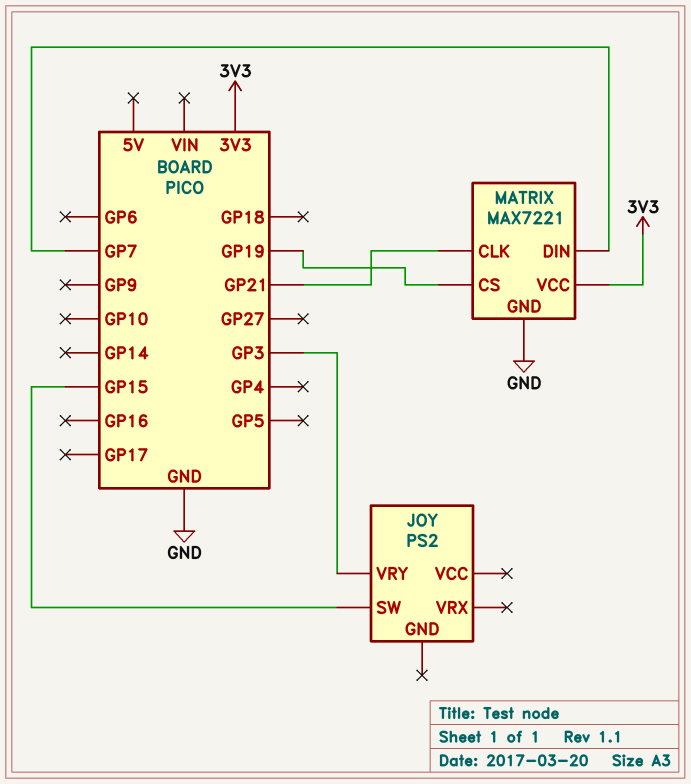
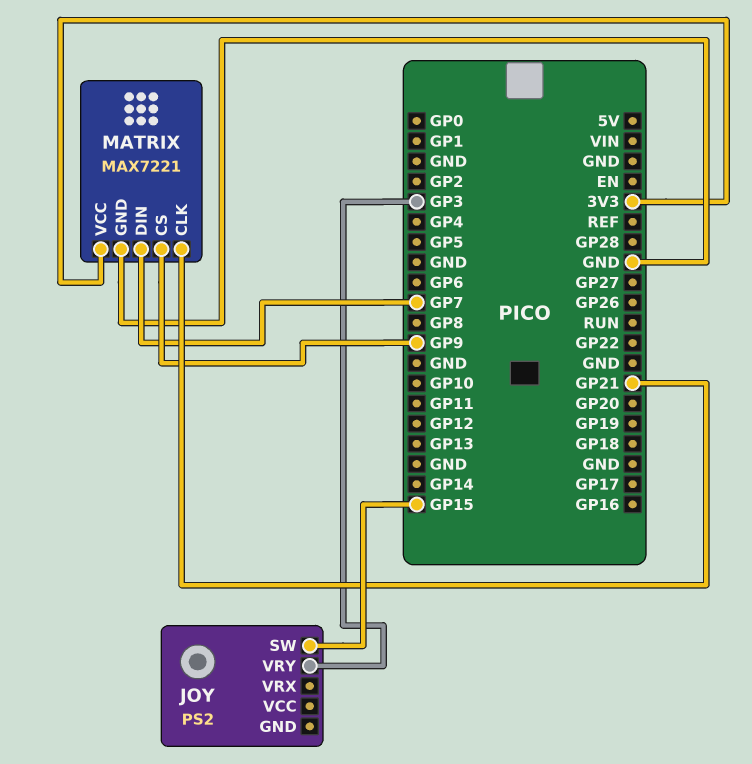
MATRIX pin CS: GP19 -> GP9

